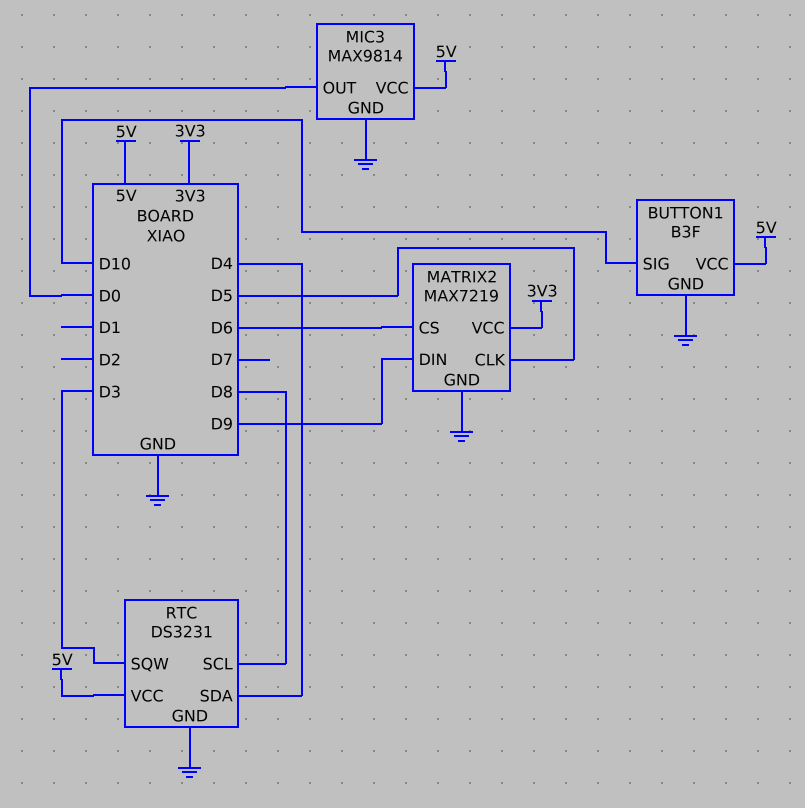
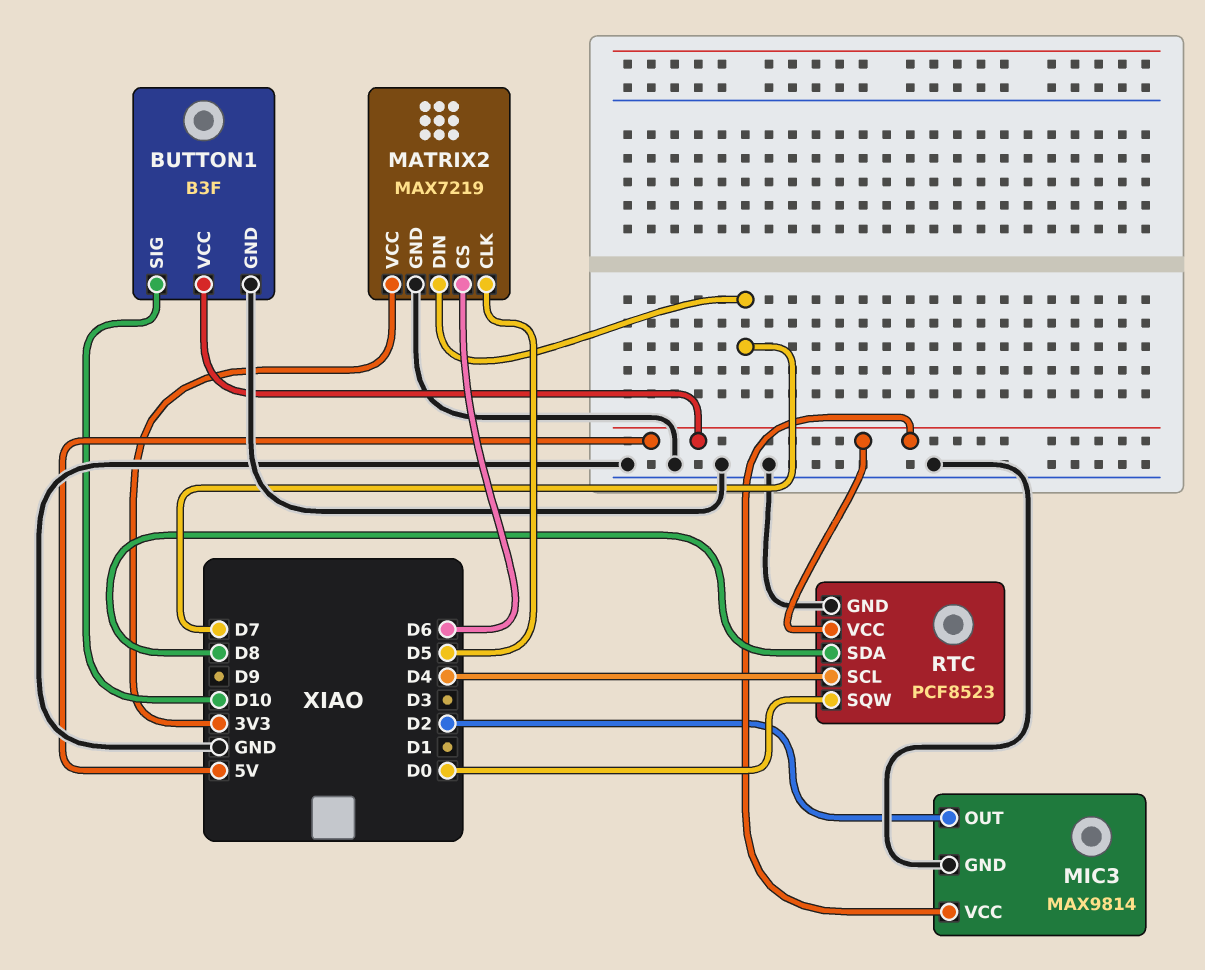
MATRIX2 pin DIN: D9 -> D7
MIC3 pin OUT: D0 -> D2
RTC: DS3231 -> PCF8523
RTC pin SCL: D8 -> D4
RTC pin SDA: D4 -> D8
RTC pin SQW: D3 -> D0

